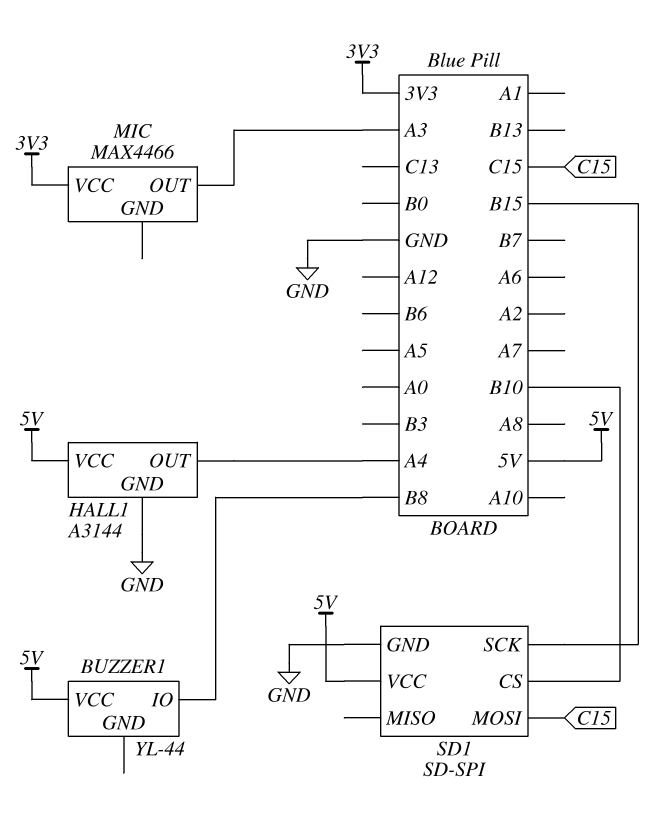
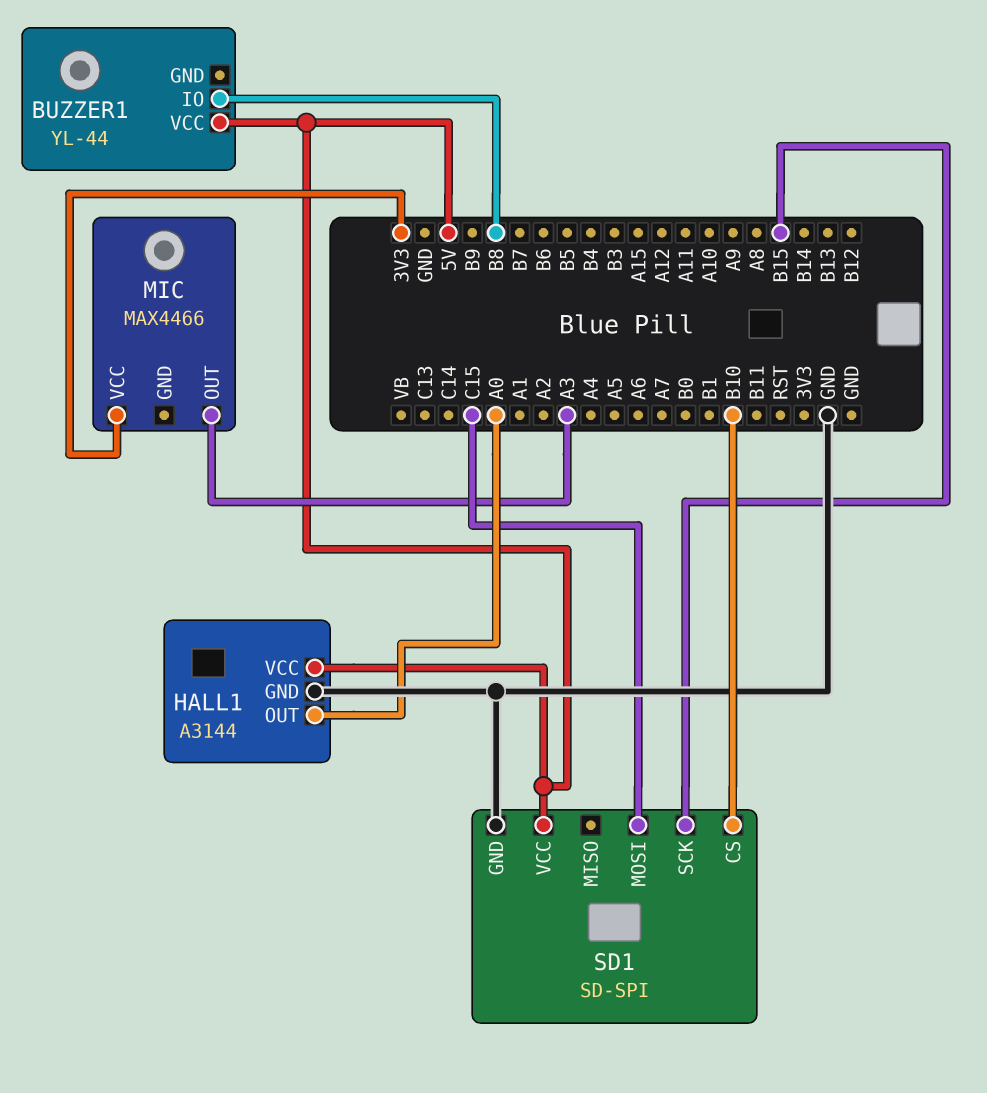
HALL1 pin OUT: A4 -> A0

